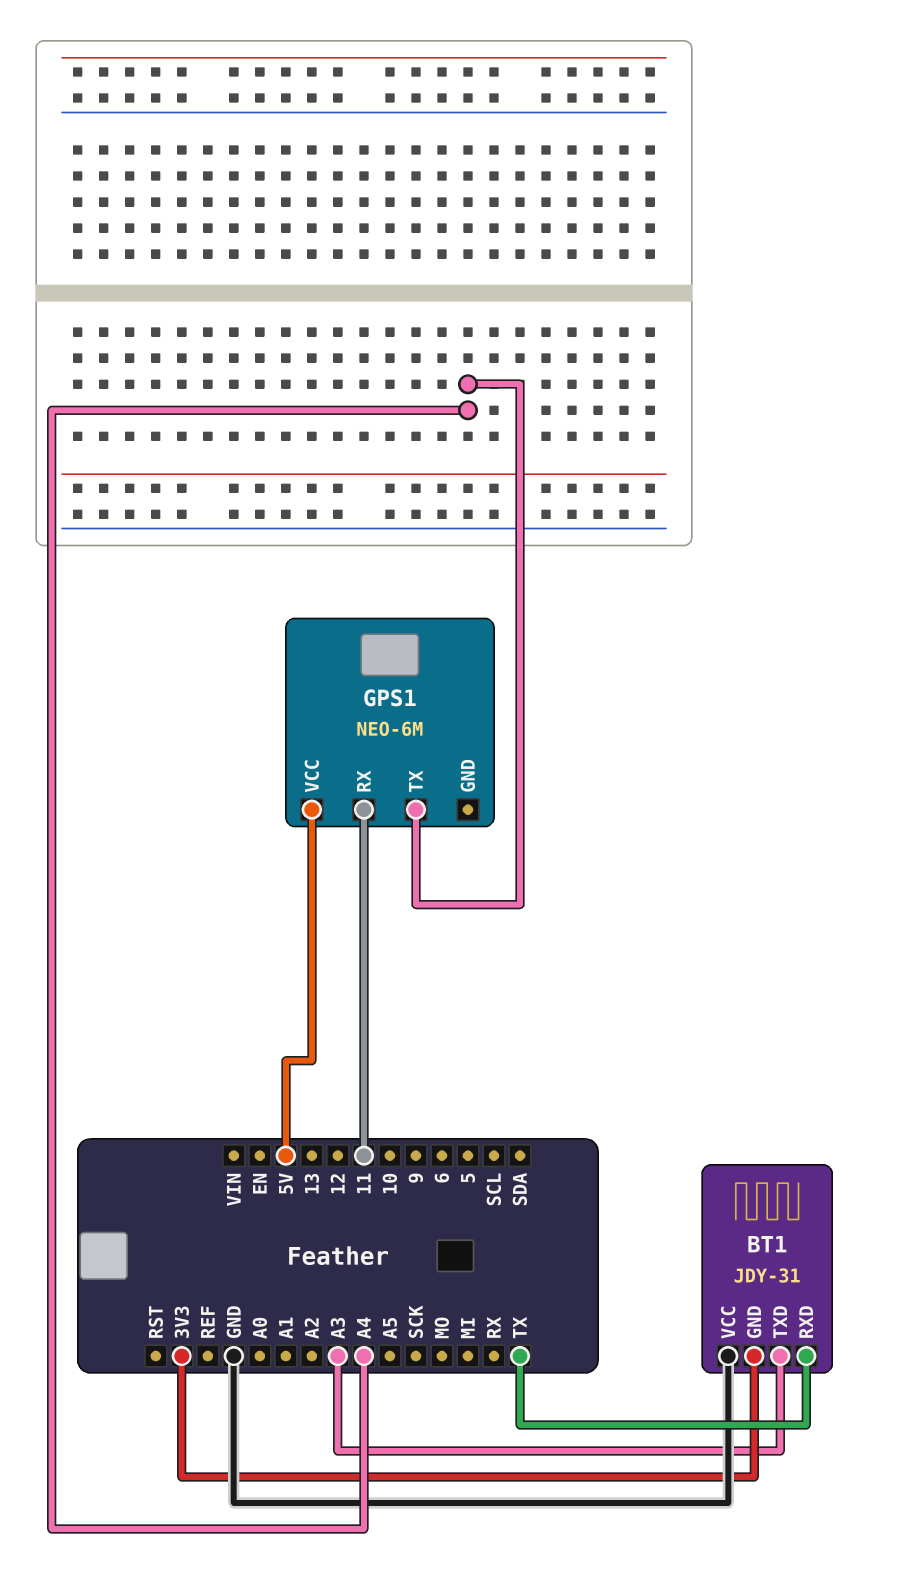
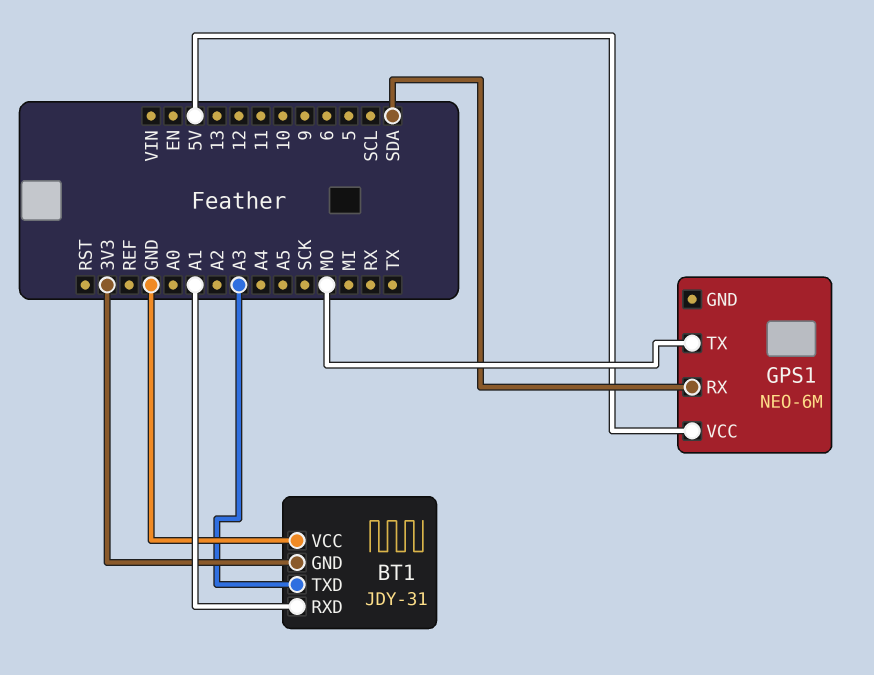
BT1 pin RXD: TX -> A1
GPS1 pin RX: 11 -> SDA
GPS1 pin TX: A4 -> MO

